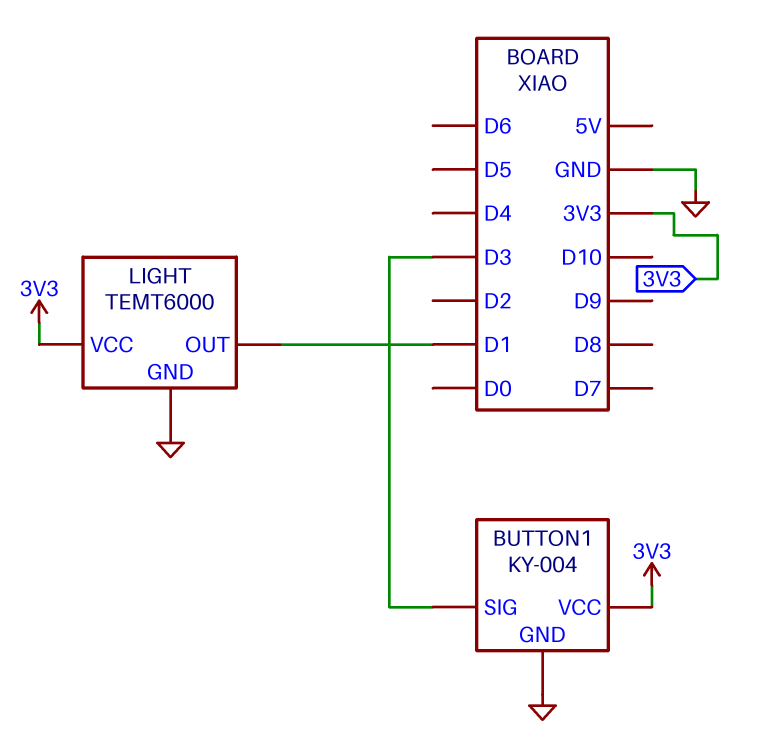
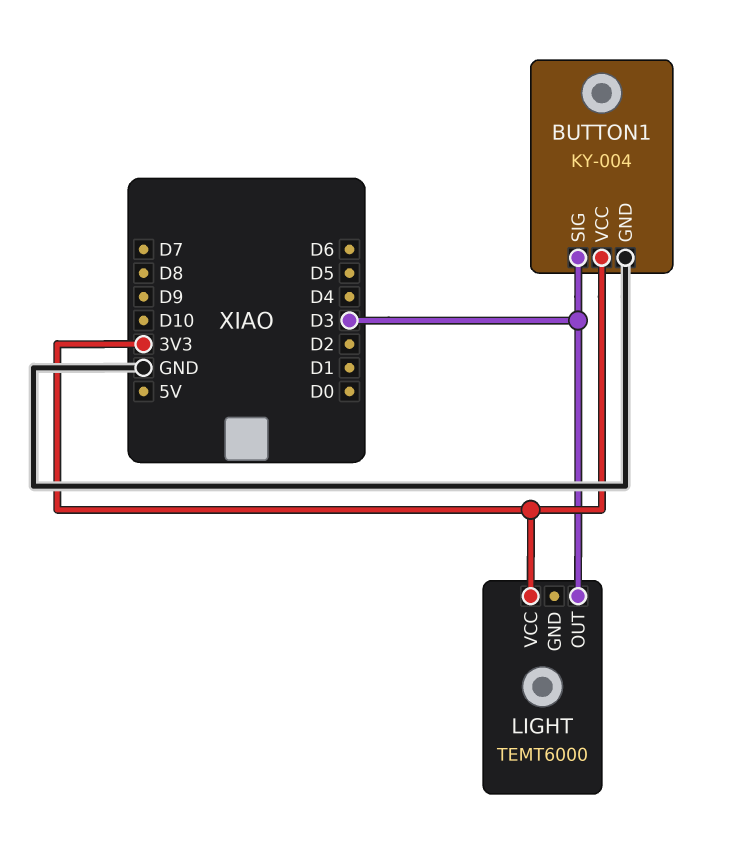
LIGHT pin GND: GND -> none
LIGHT pin OUT: D1 -> D3

